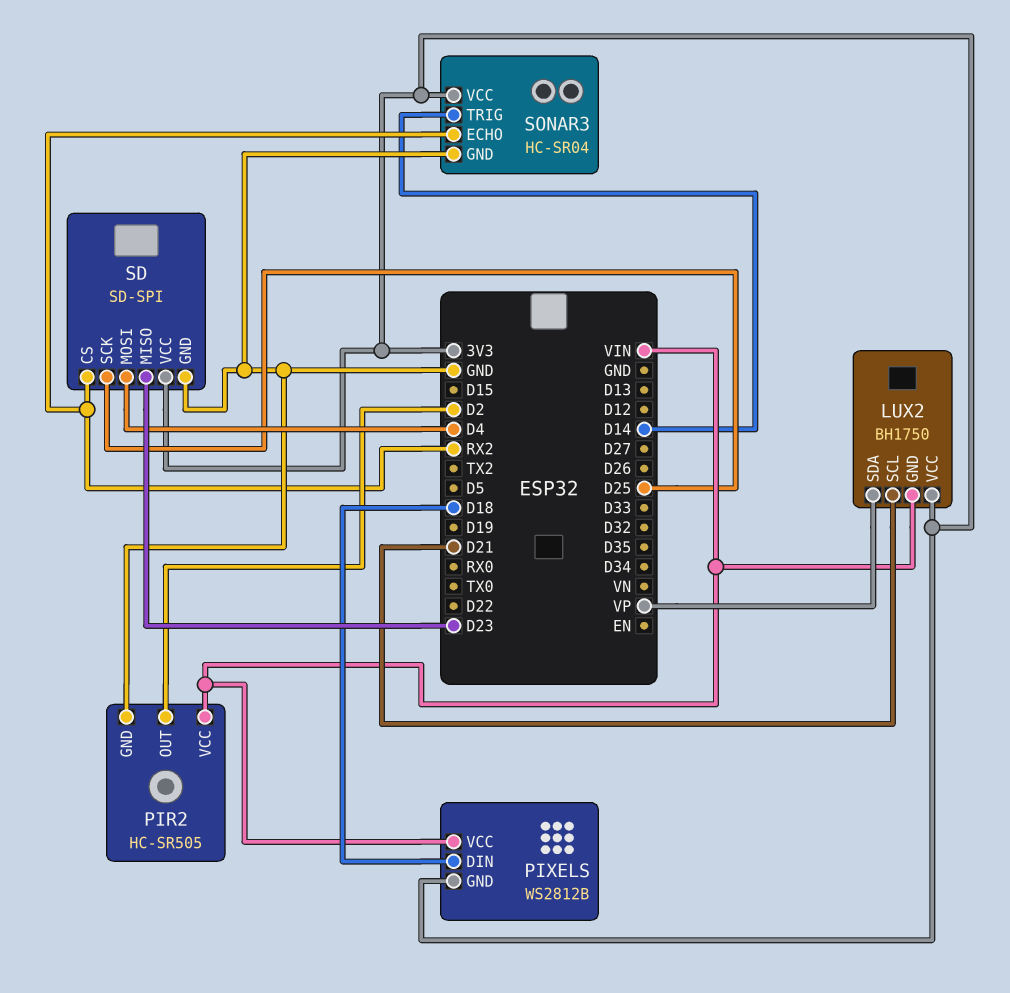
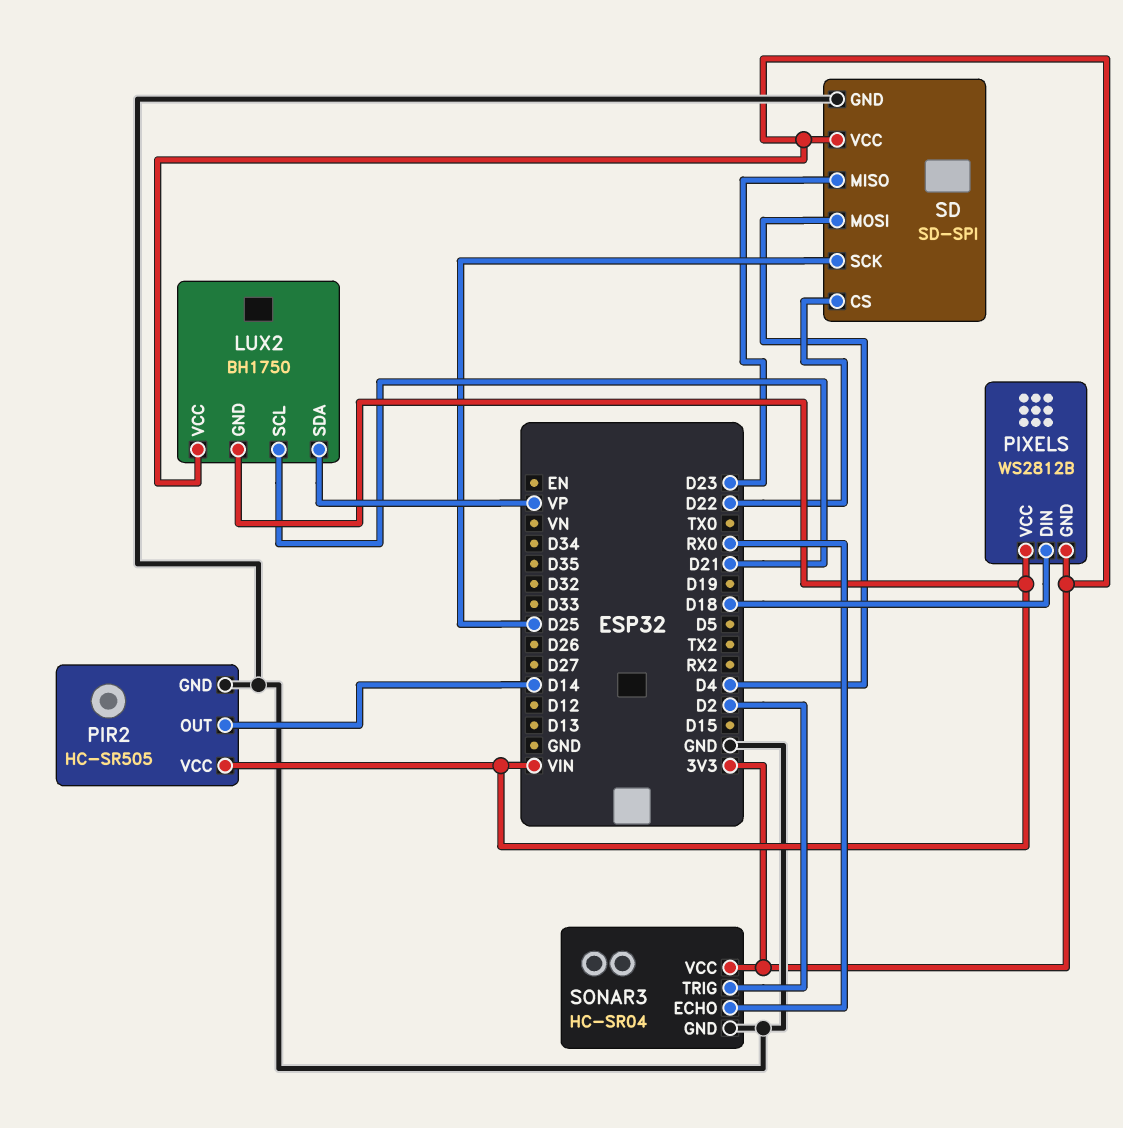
PIR2 pin OUT: D2 -> D14
SD pin CS: RX2 -> D22
SONAR3 pin ECHO: RX2 -> RX0
SONAR3 pin TRIG: D14 -> D2

